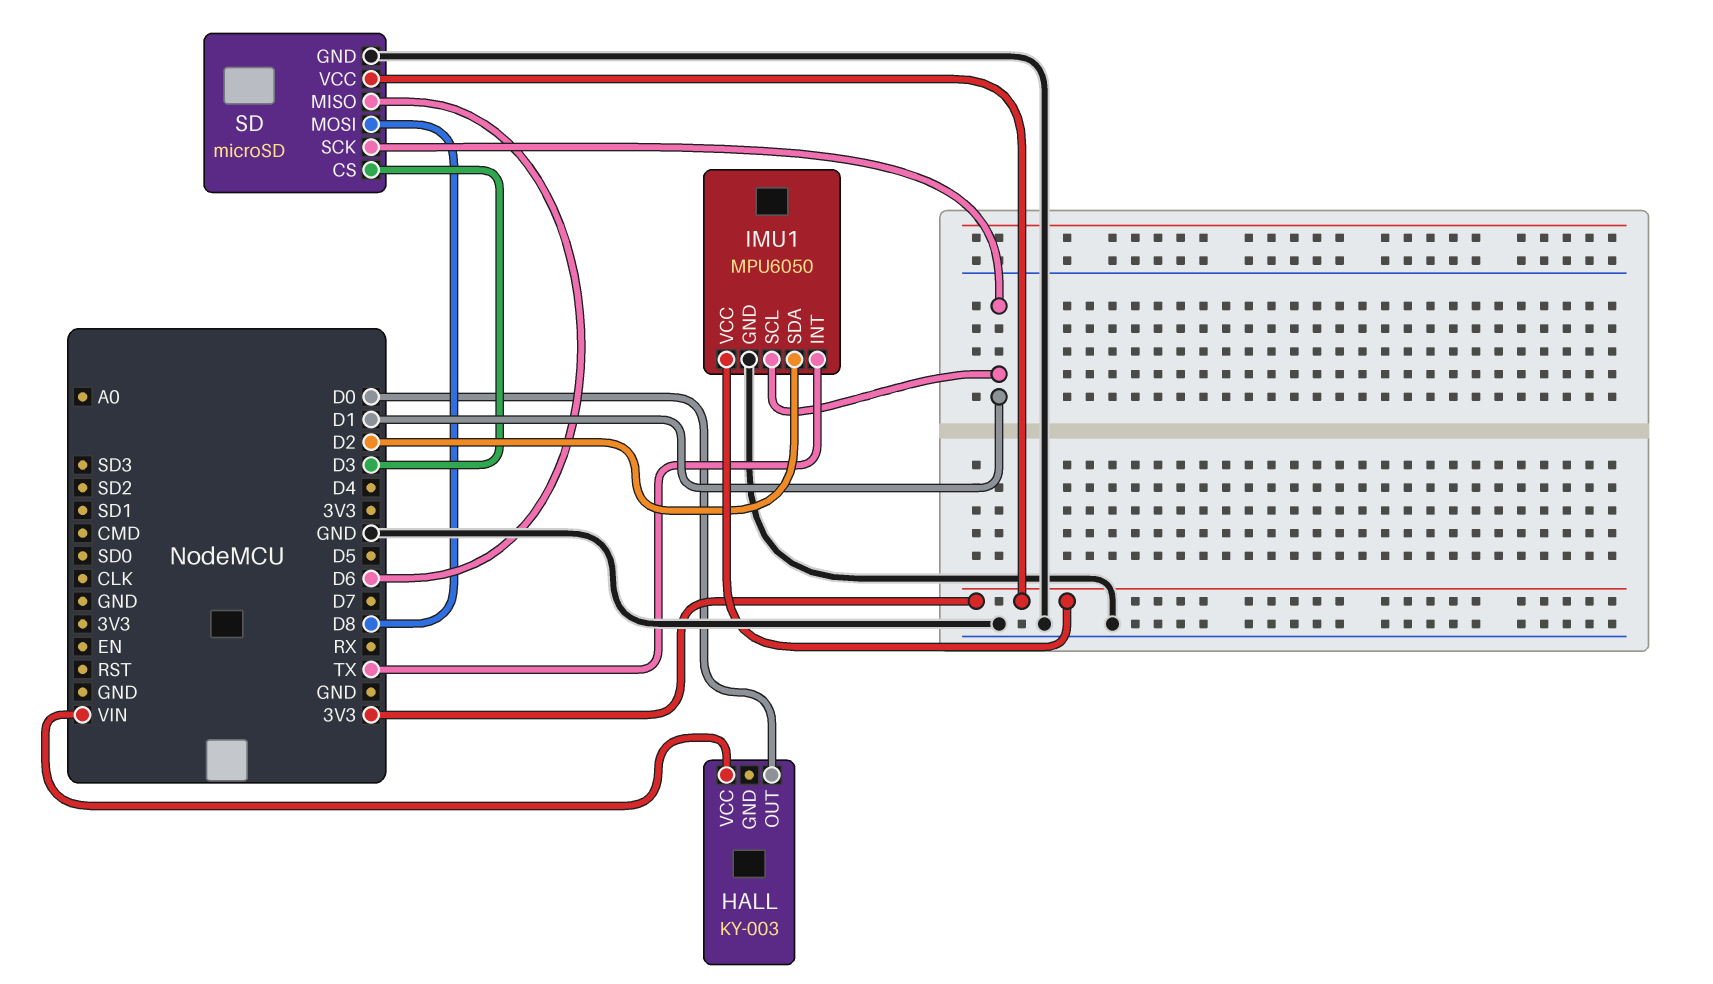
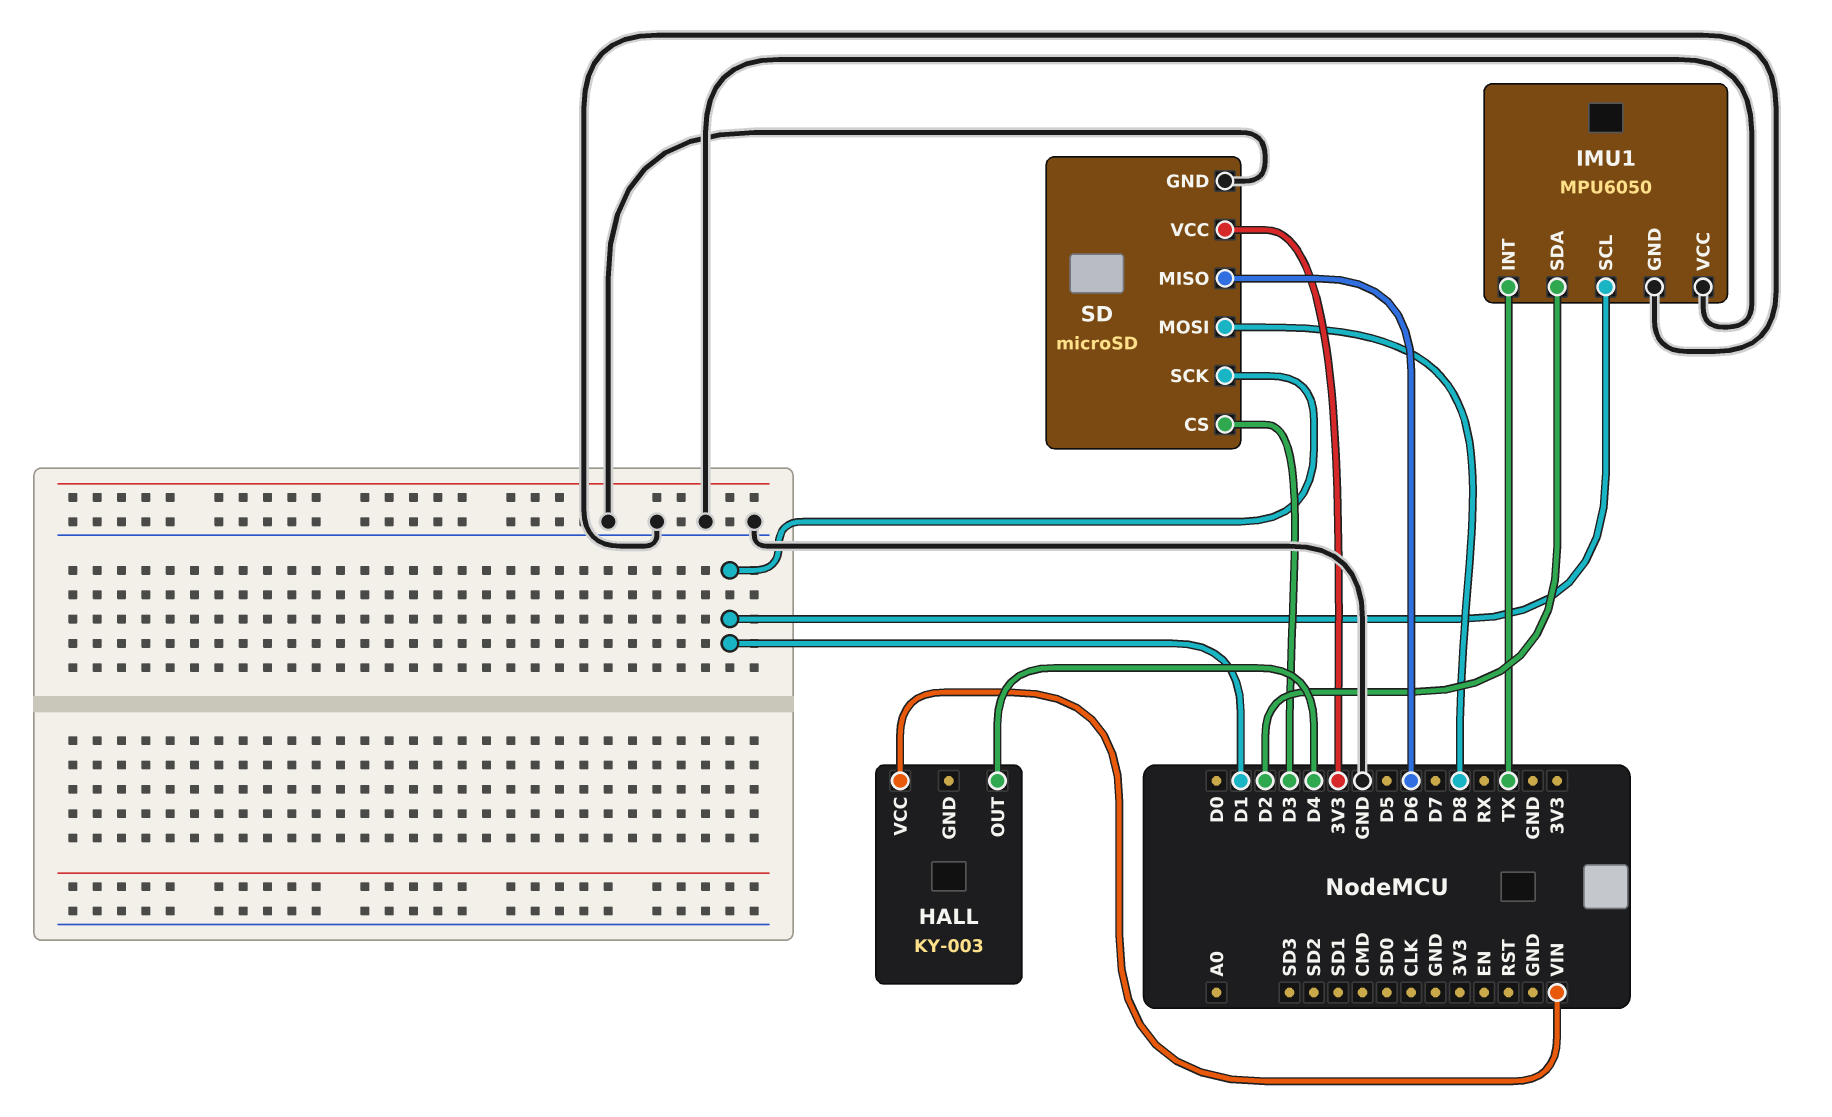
HALL pin OUT: D0 -> D4
IMU1 pin VCC: 3V3 -> GND

